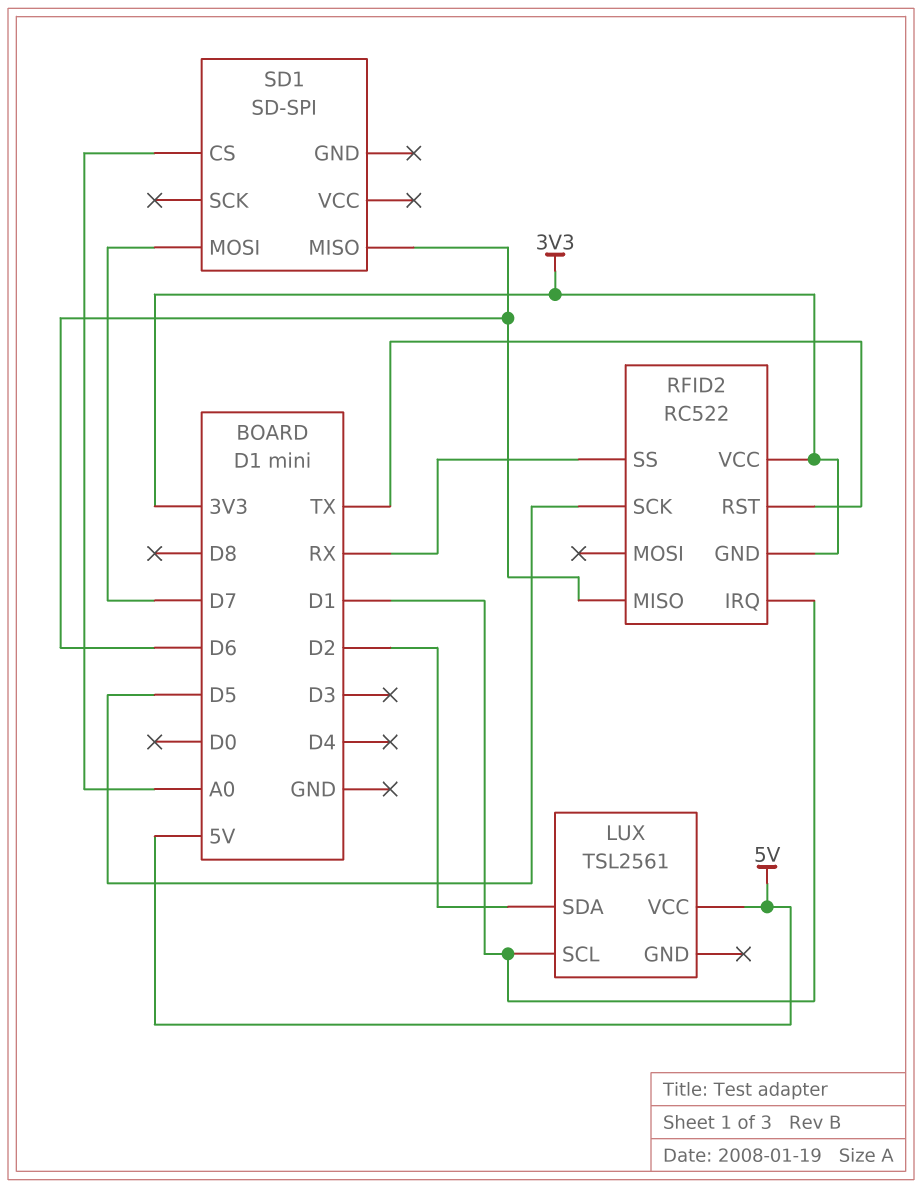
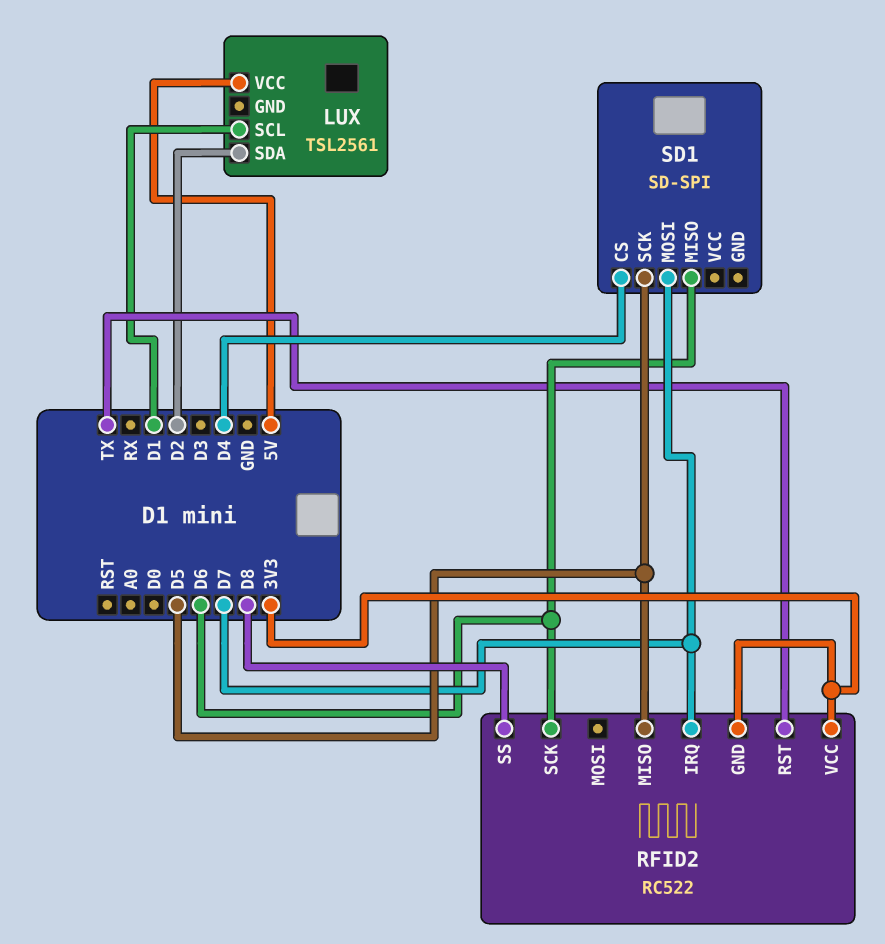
RFID2 pin IRQ: D1 -> D7
RFID2 pin MISO: D6 -> D5
RFID2 pin SCK: D5 -> D6
RFID2 pin SS: RX -> D8
SD1 pin CS: A0 -> D4
SD1 pin SCK: none -> D5

